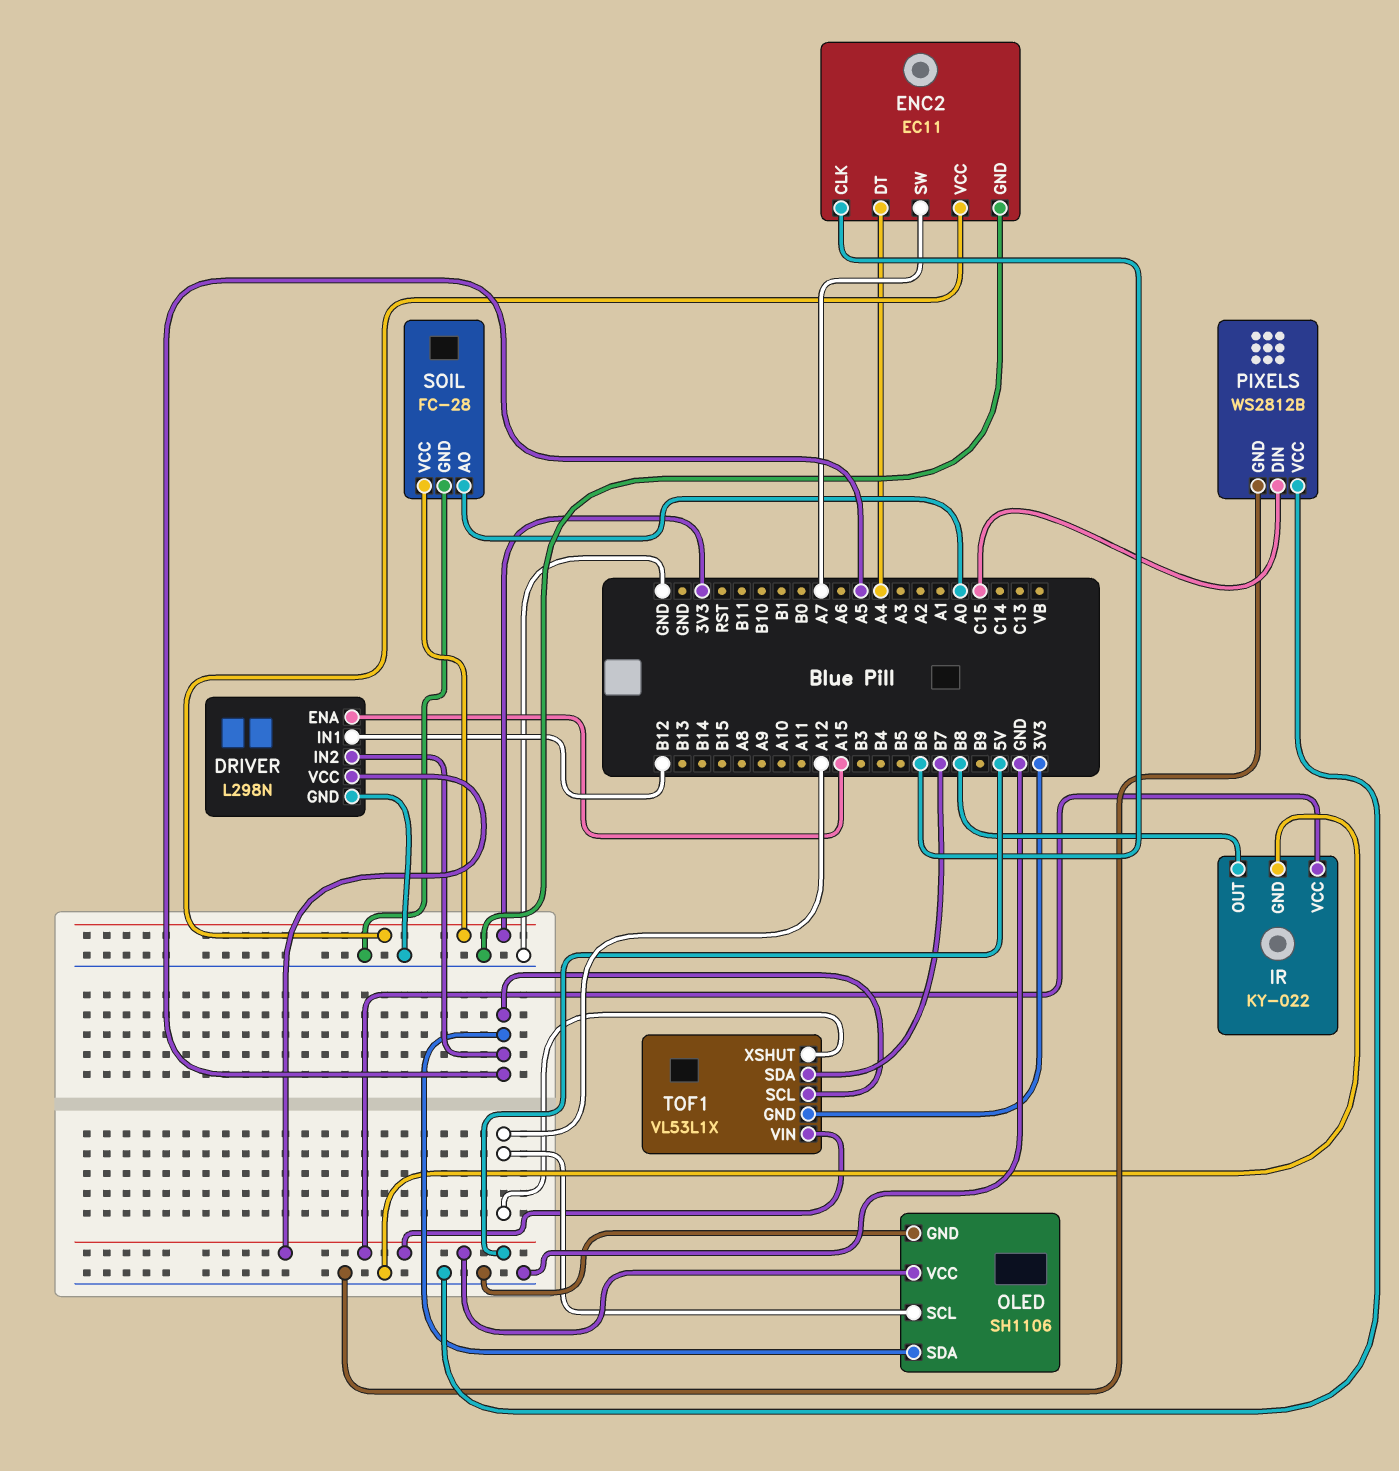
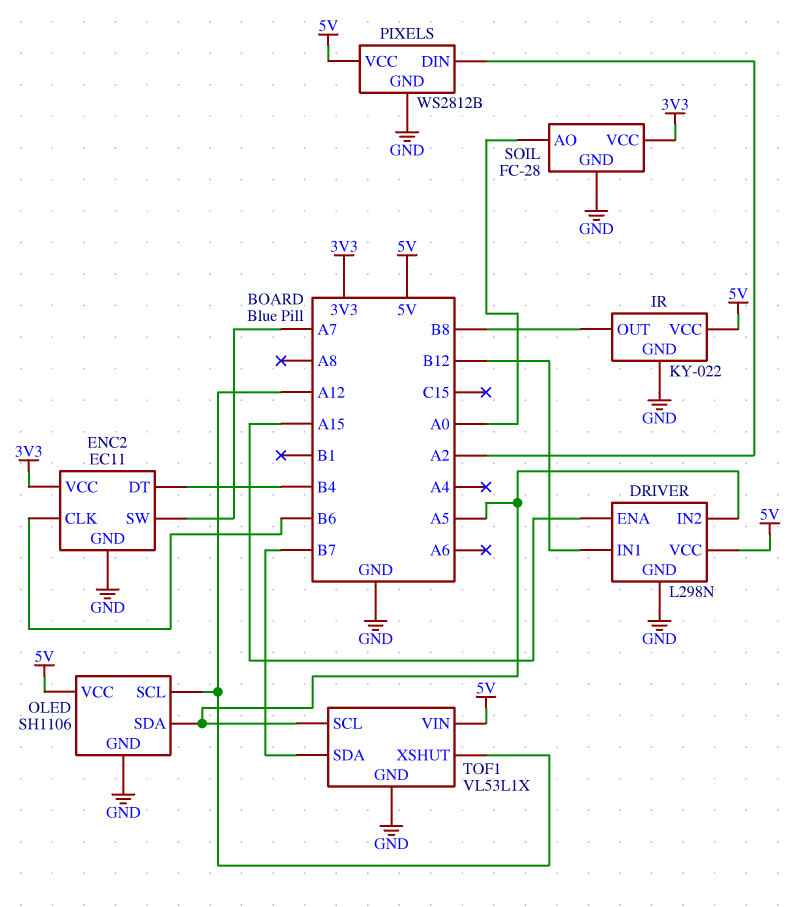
ENC2 pin DT: A4 -> B4
PIXELS pin DIN: C15 -> A2
PIXELS pin VCC: GND -> 5V
TOF1 pin GND: 3V3 -> GND

